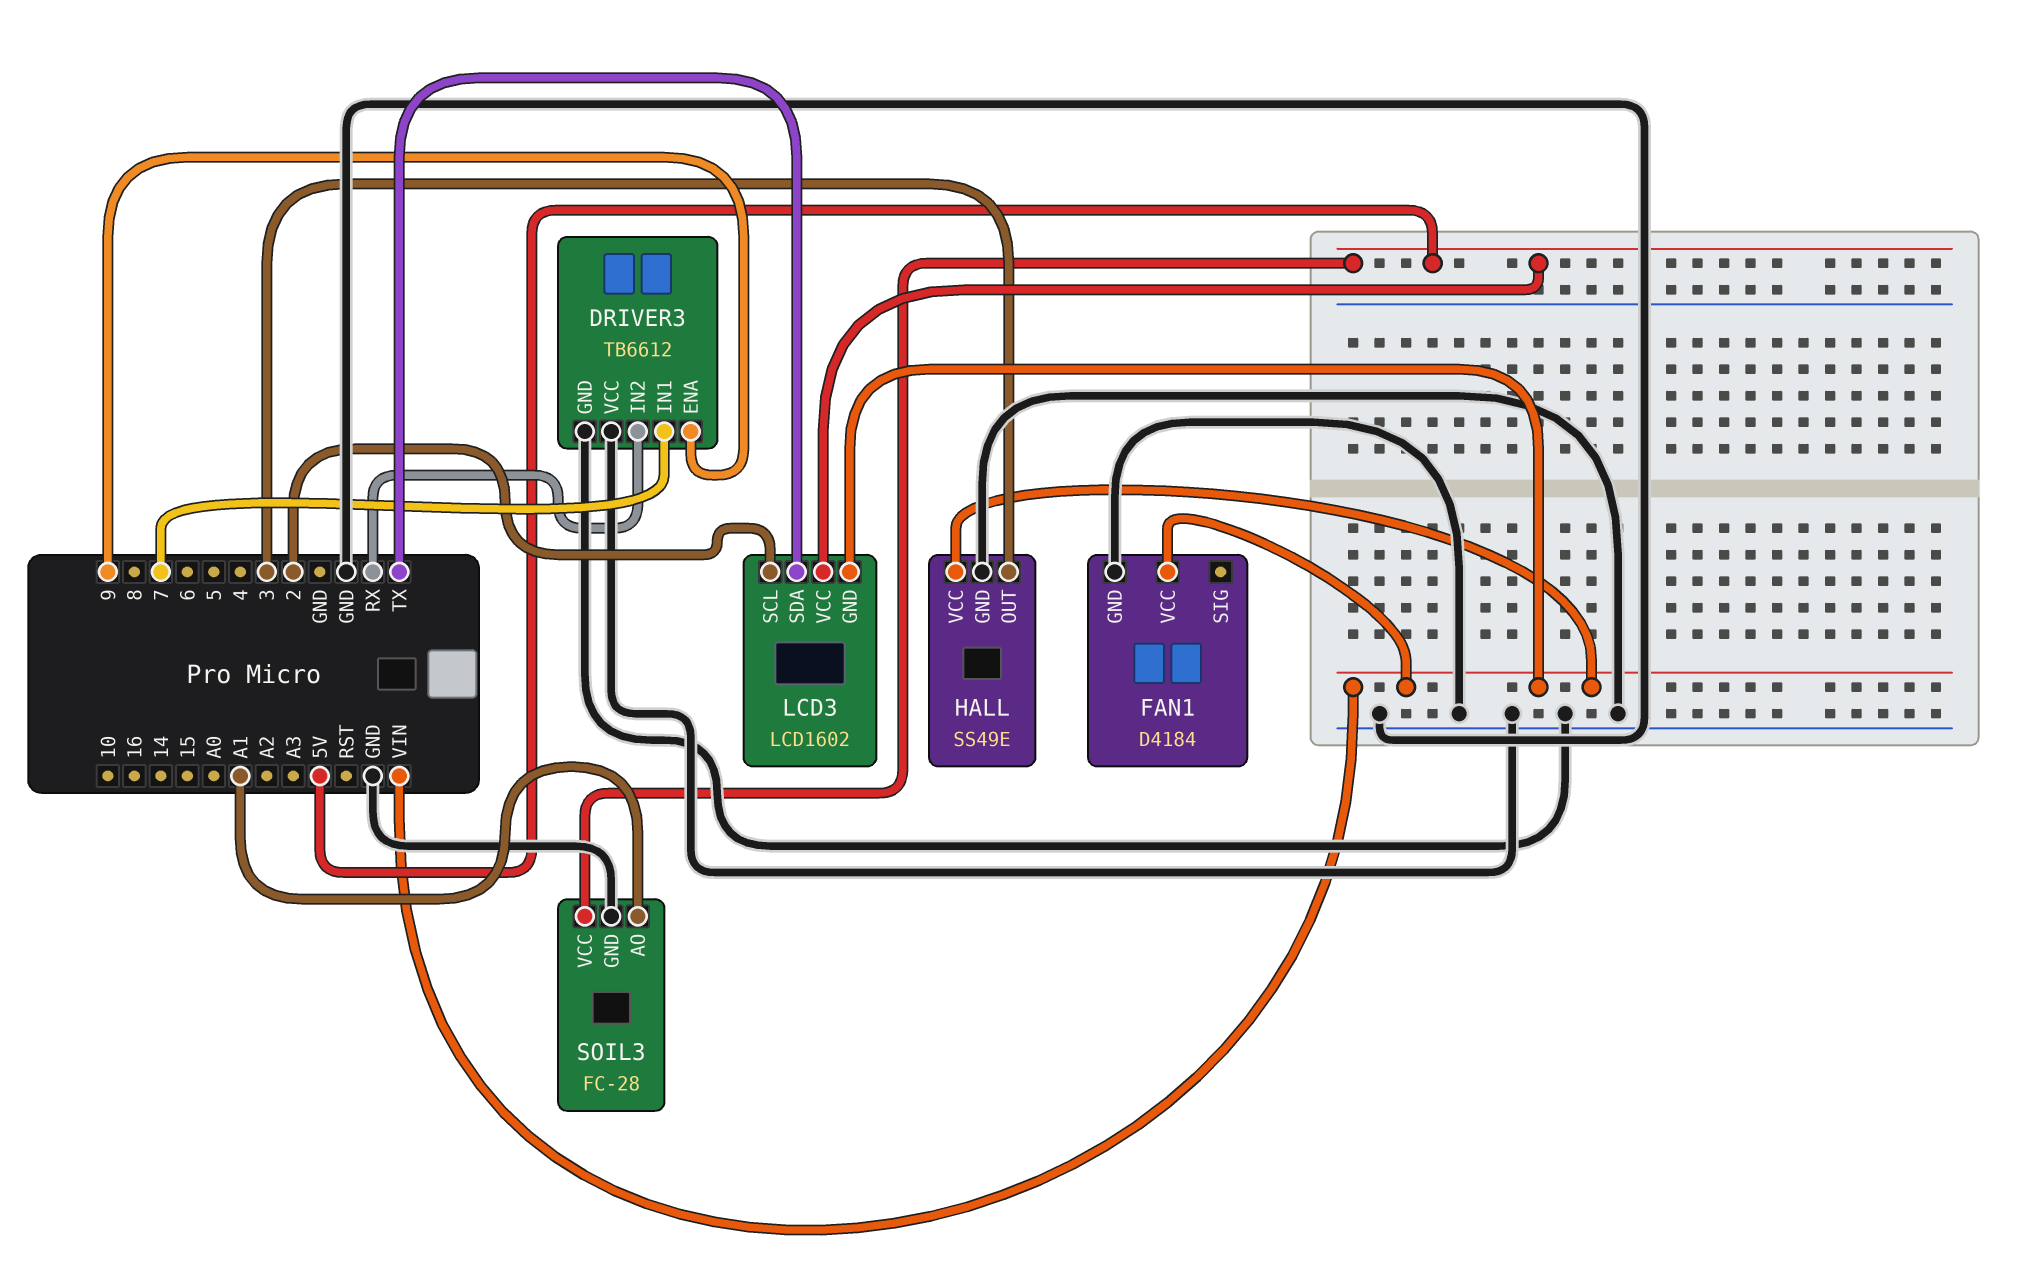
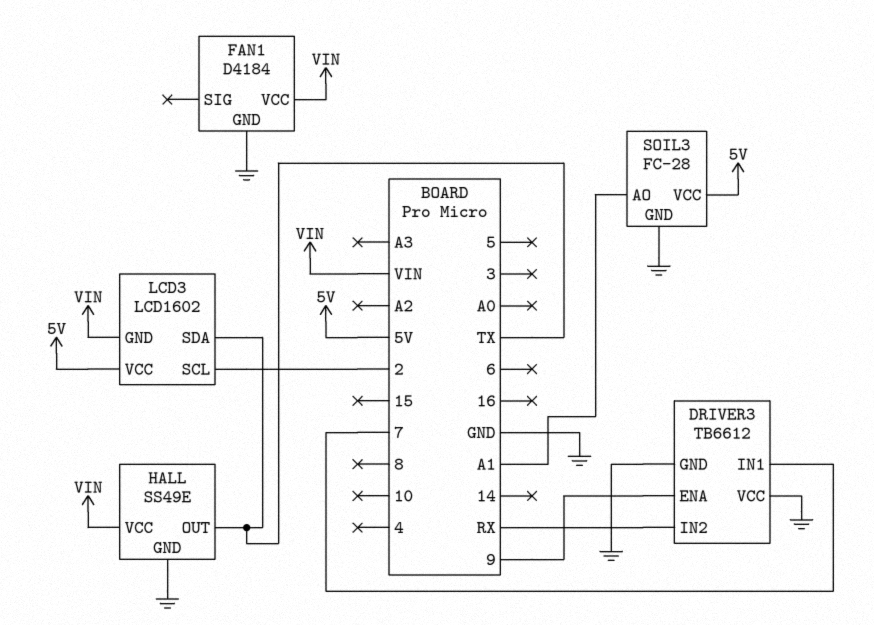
HALL pin OUT: 3 -> TX

